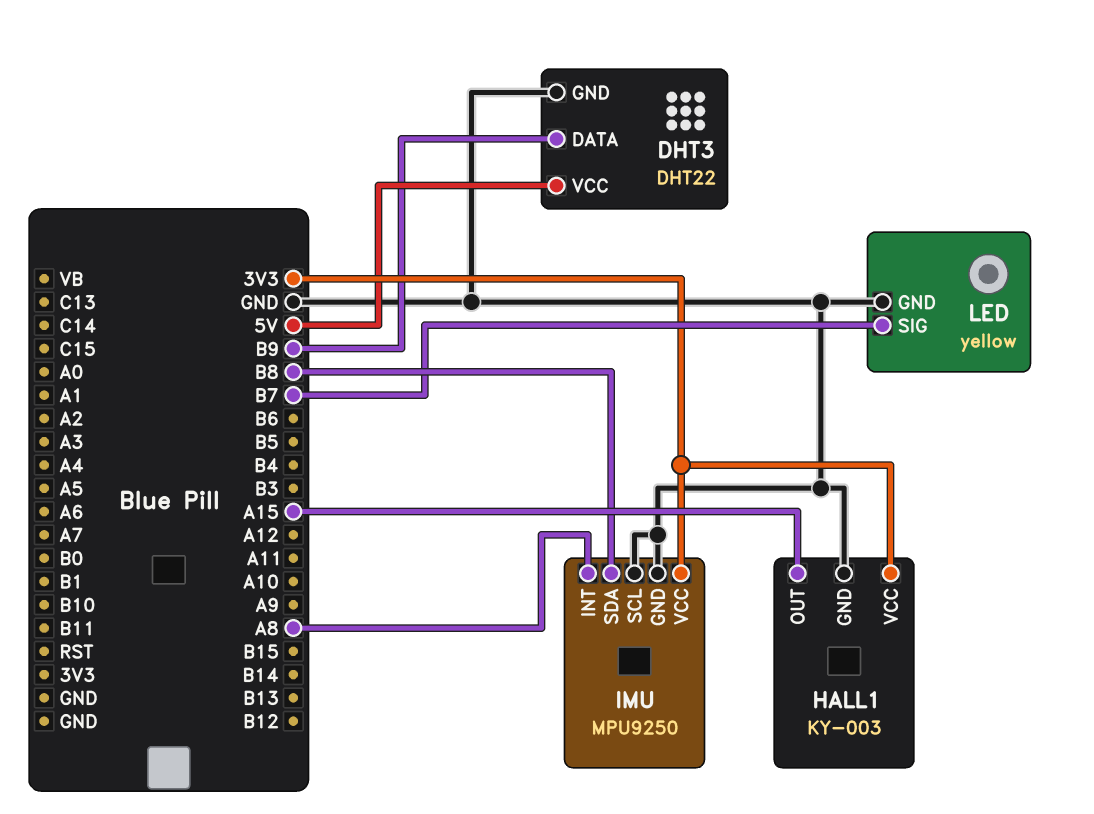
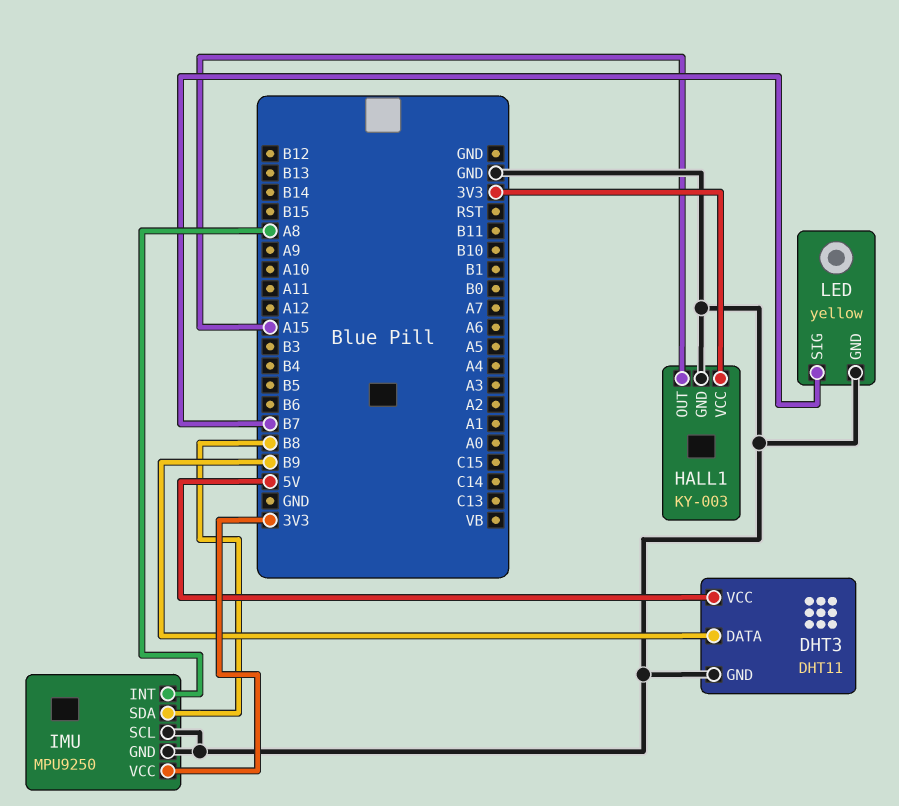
DHT3: DHT22 -> DHT11

